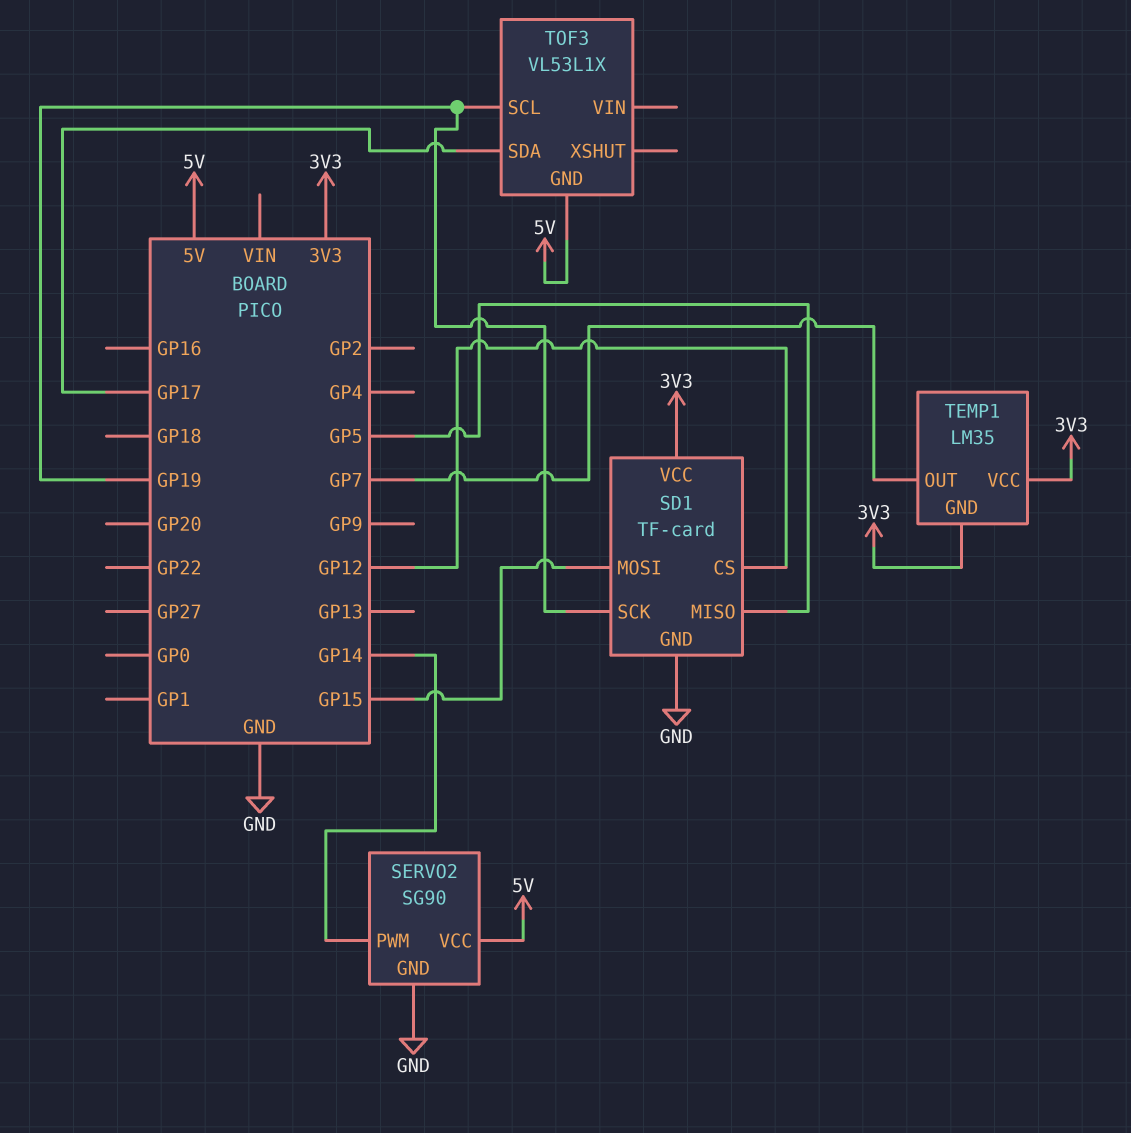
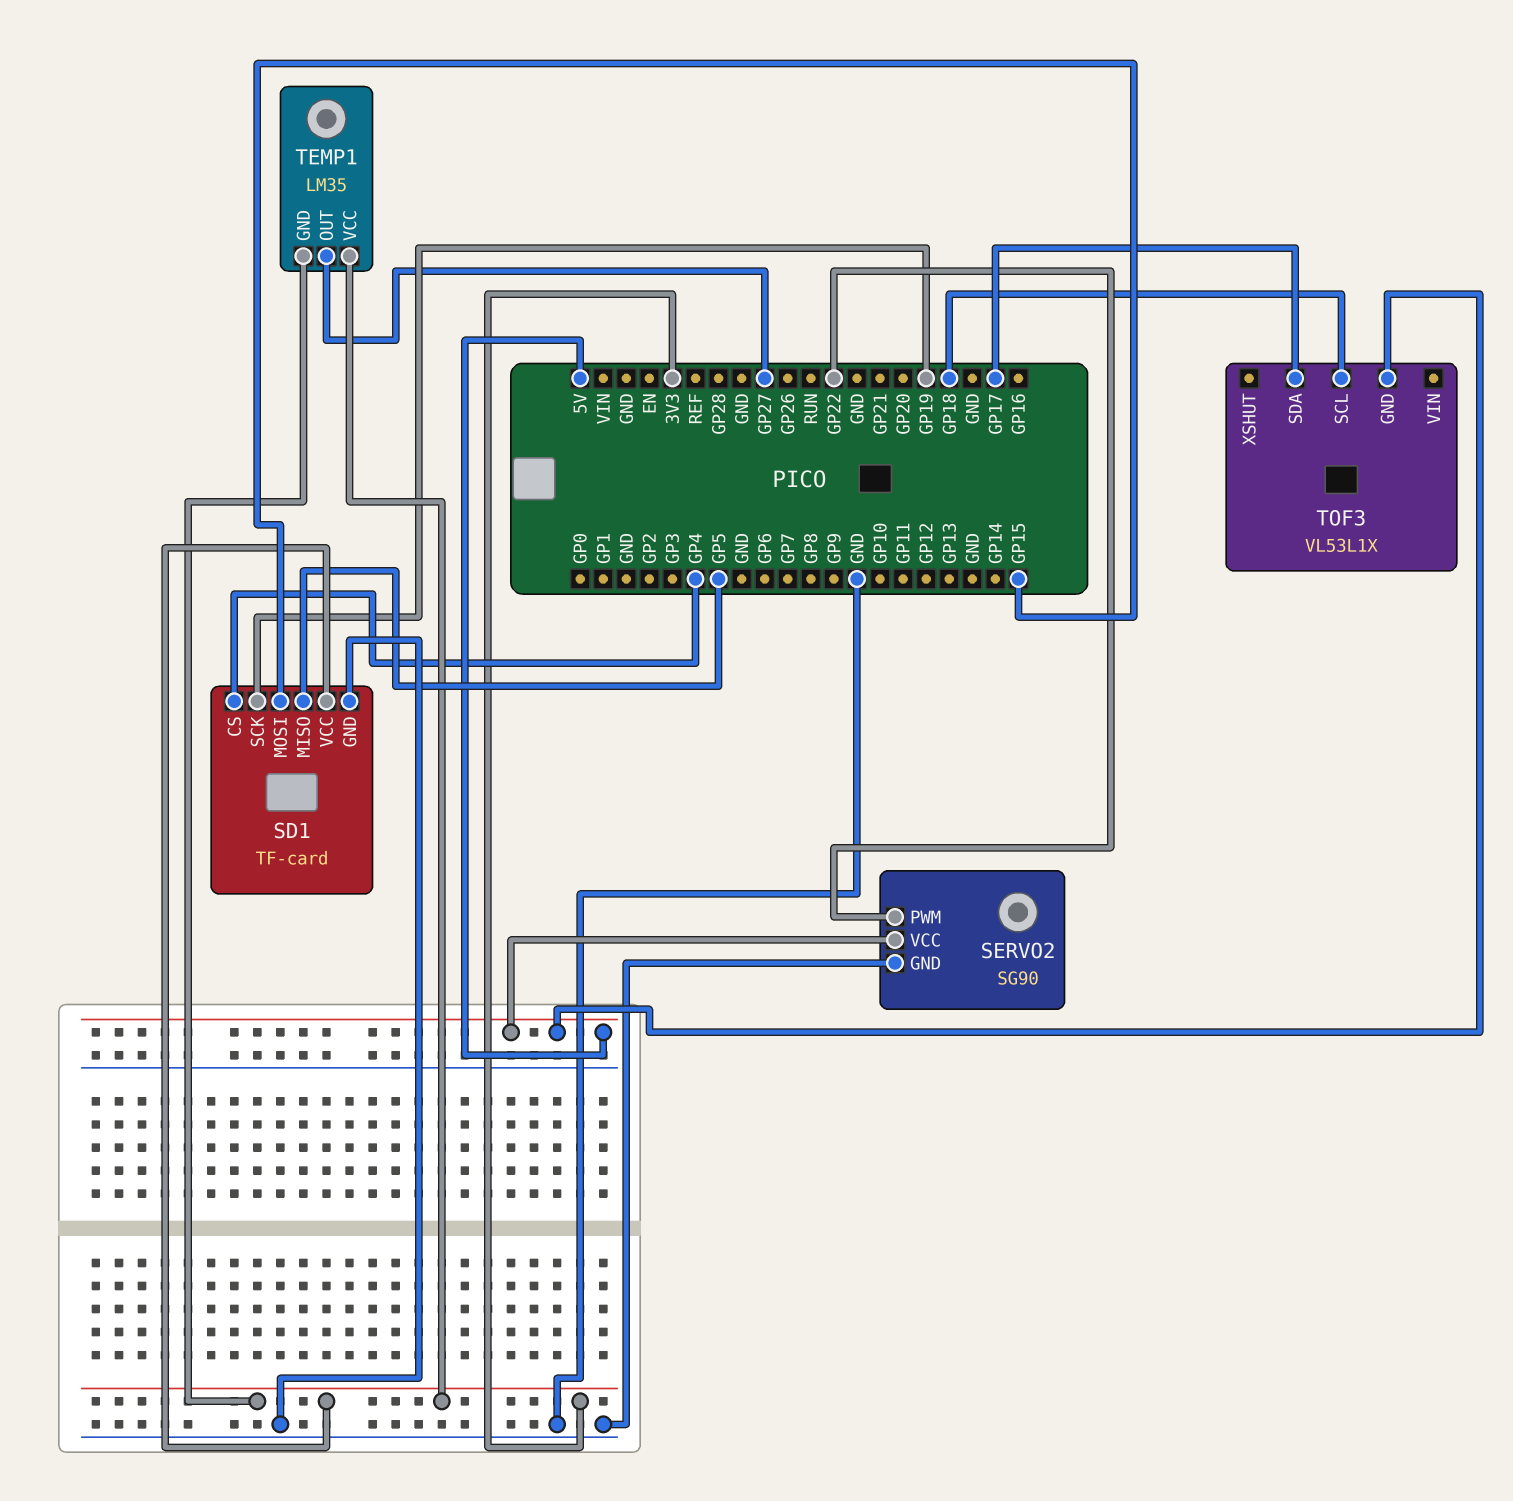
SD1 pin CS: GP12 -> GP4
SERVO2 pin PWM: GP14 -> GP22
TEMP1 pin OUT: GP7 -> GP27
TOF3 pin SCL: GP19 -> GP18

